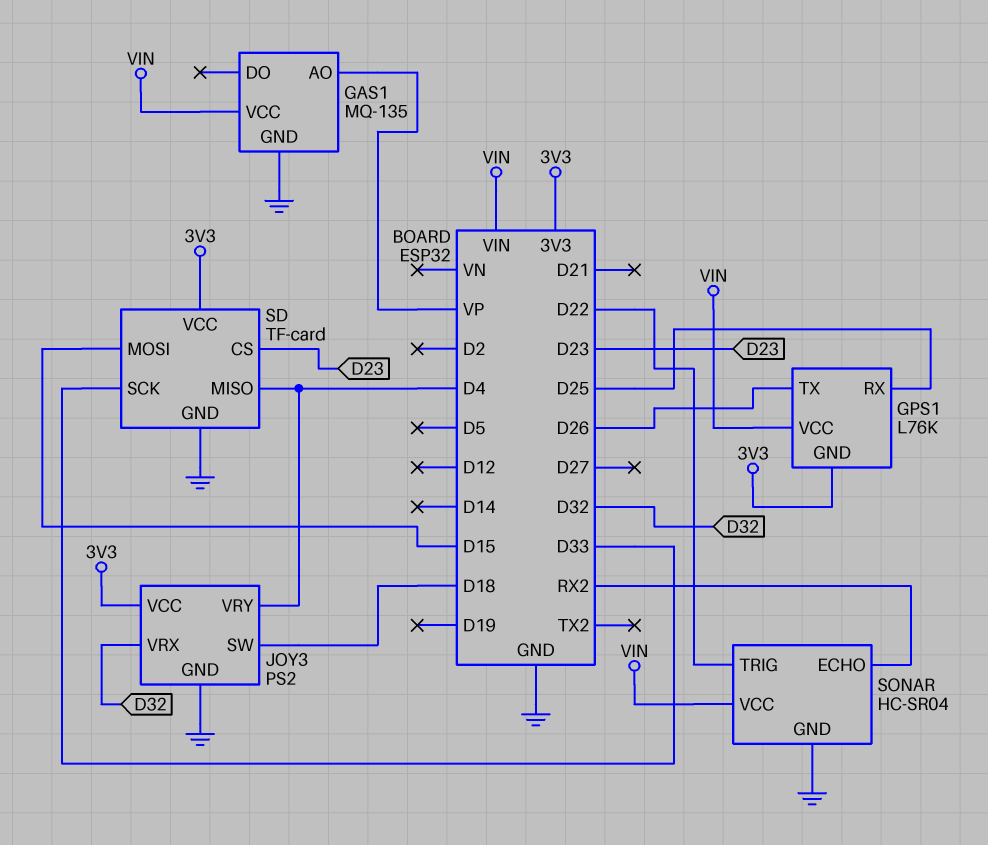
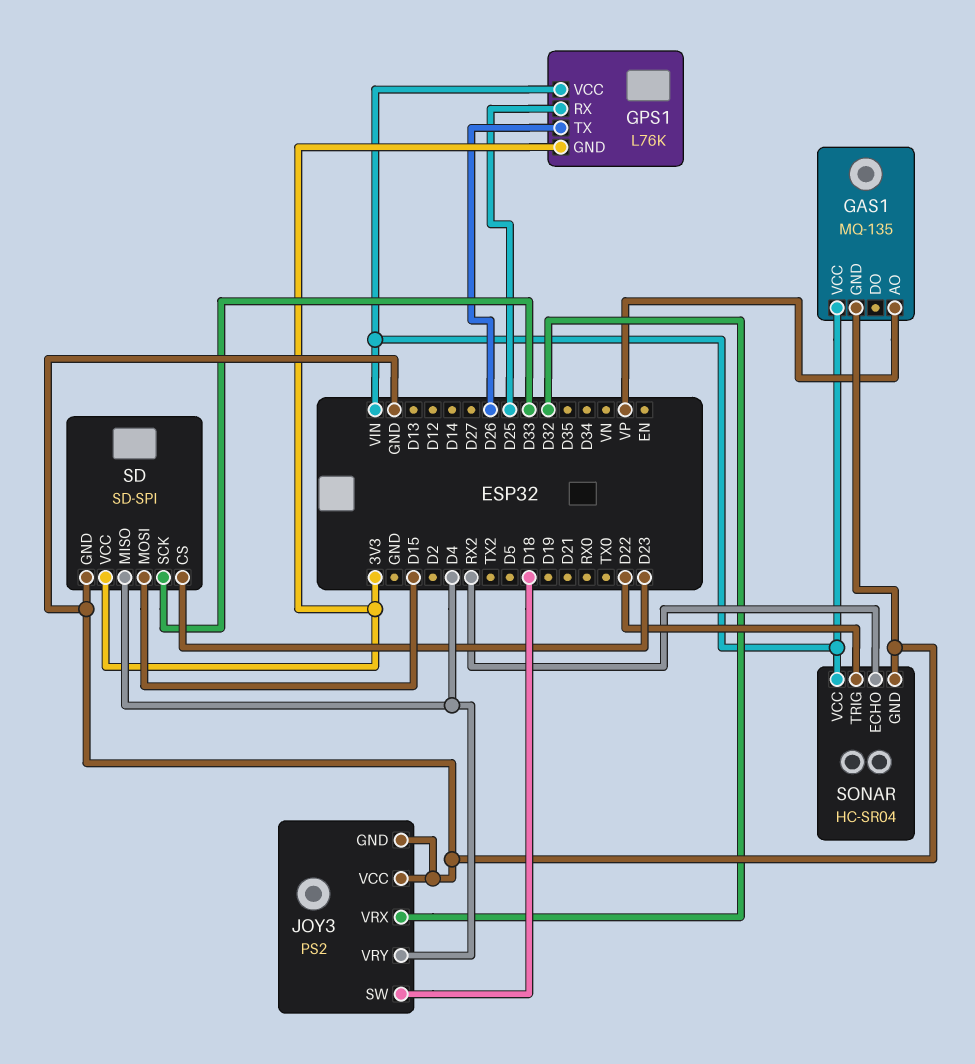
JOY3 pin VCC: 3V3 -> GND
SD: TF-card -> SD-SPI

